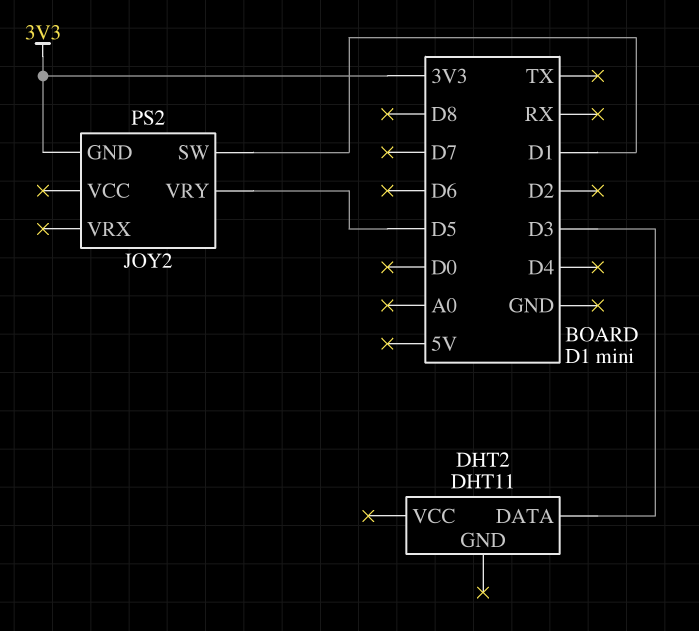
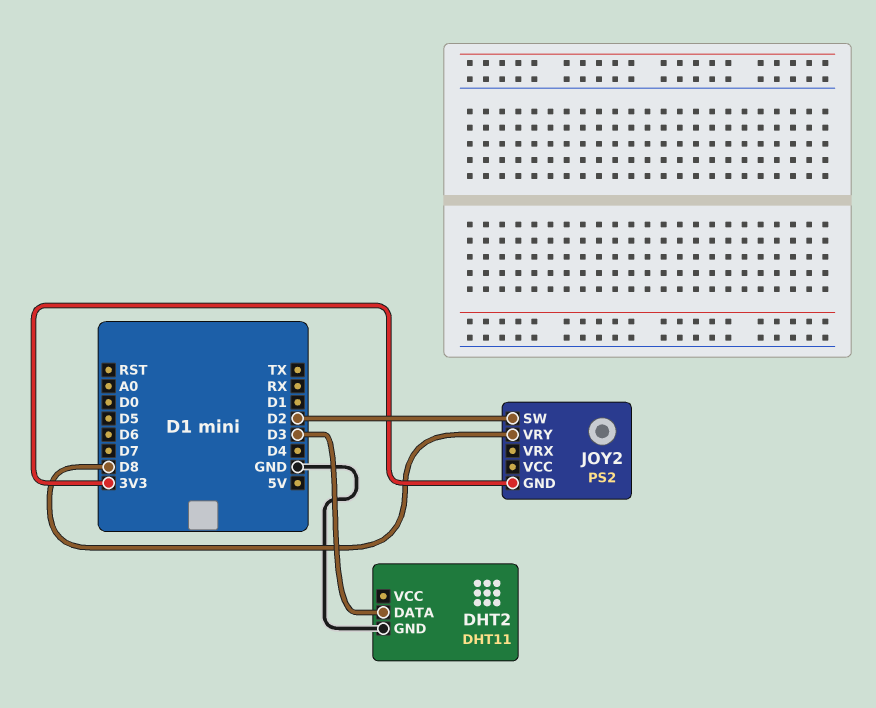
DHT2 pin GND: none -> GND
JOY2 pin SW: D1 -> D2
JOY2 pin VRY: D5 -> D8

